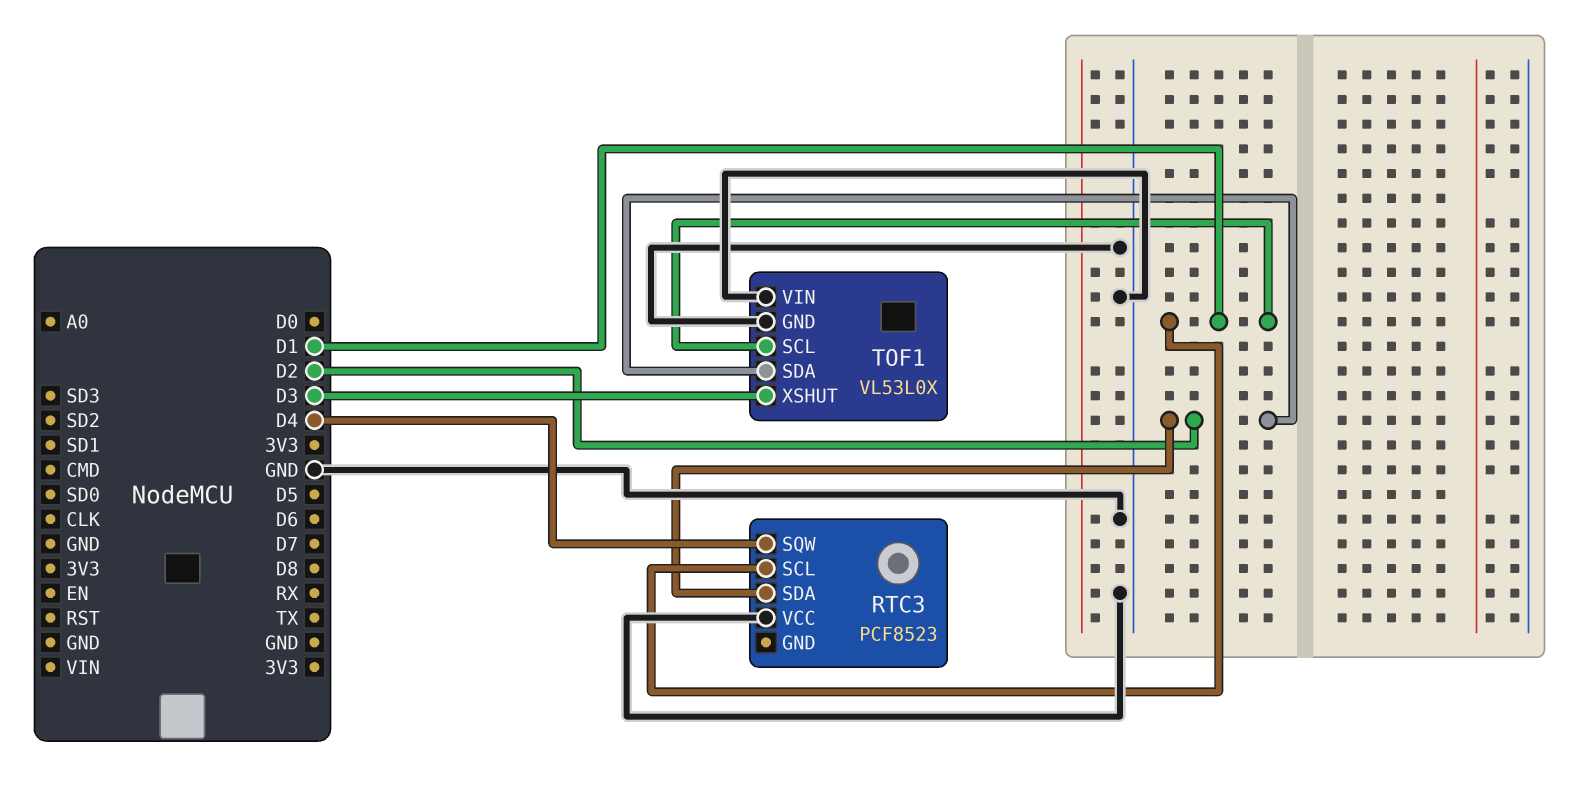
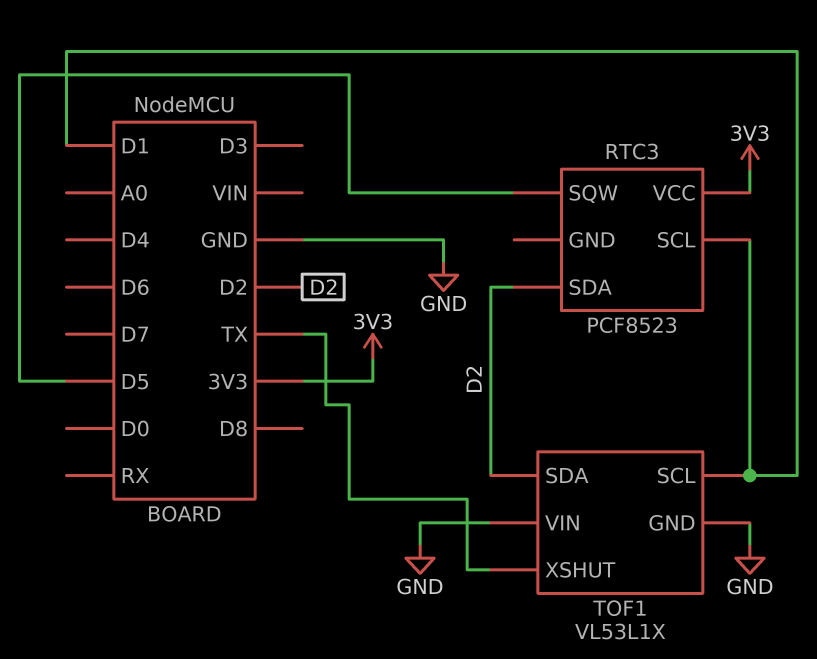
RTC3 pin SQW: D4 -> D5
RTC3 pin VCC: GND -> 3V3
TOF1: VL53L0X -> VL53L1X
TOF1 pin XSHUT: D3 -> TX

